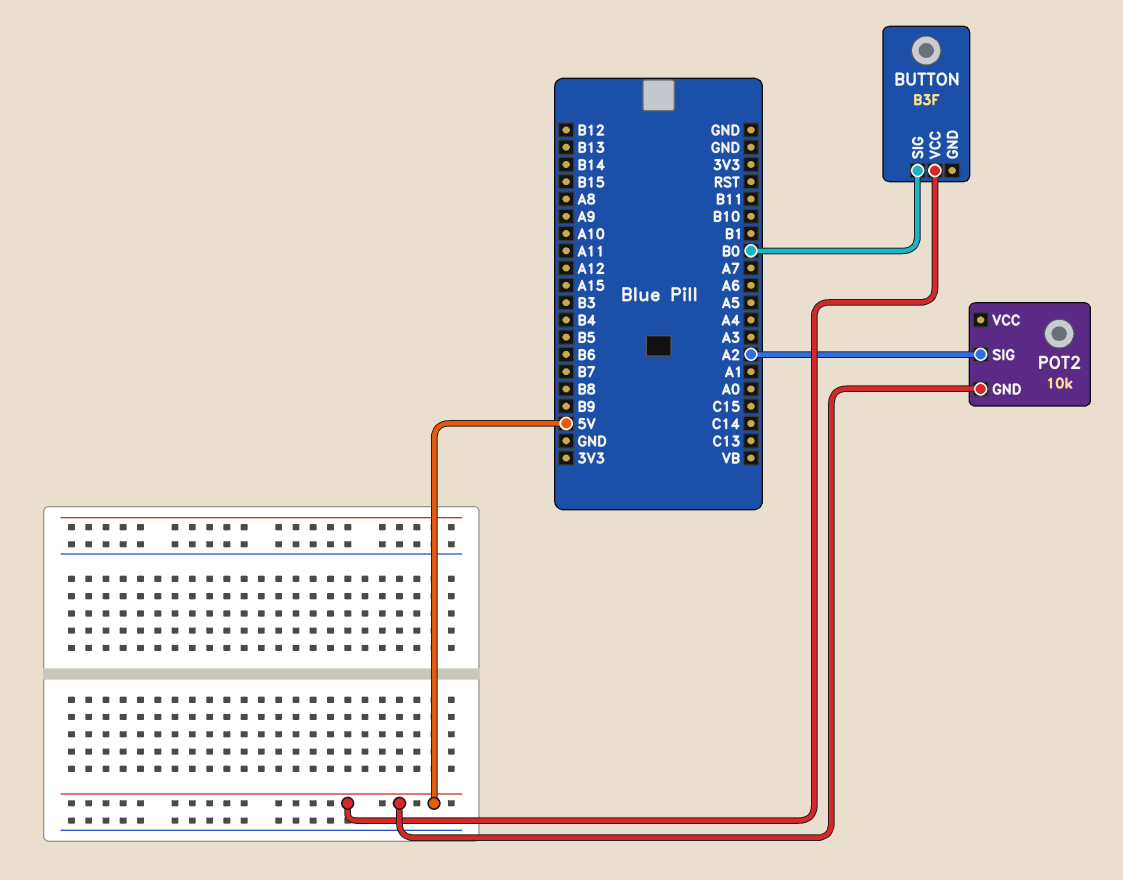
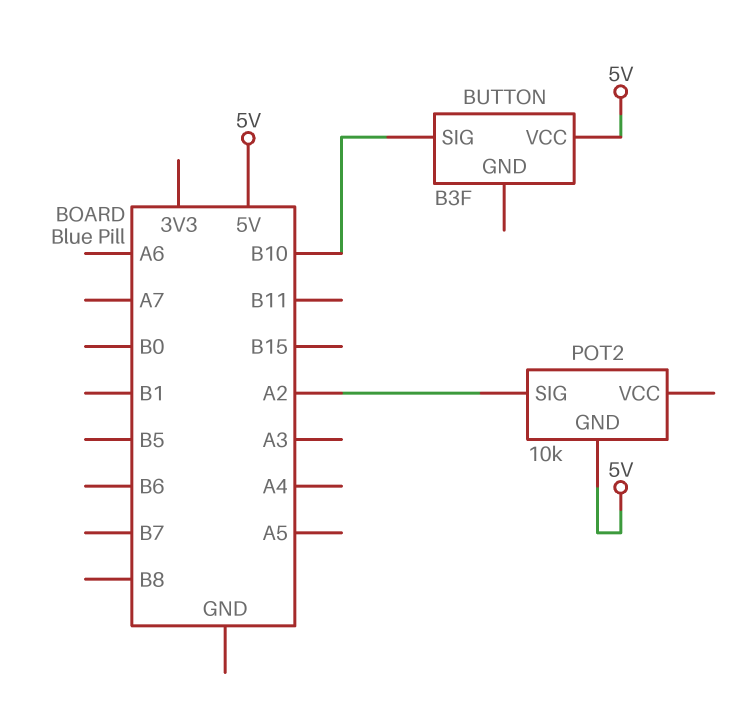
BUTTON pin SIG: B0 -> B10

